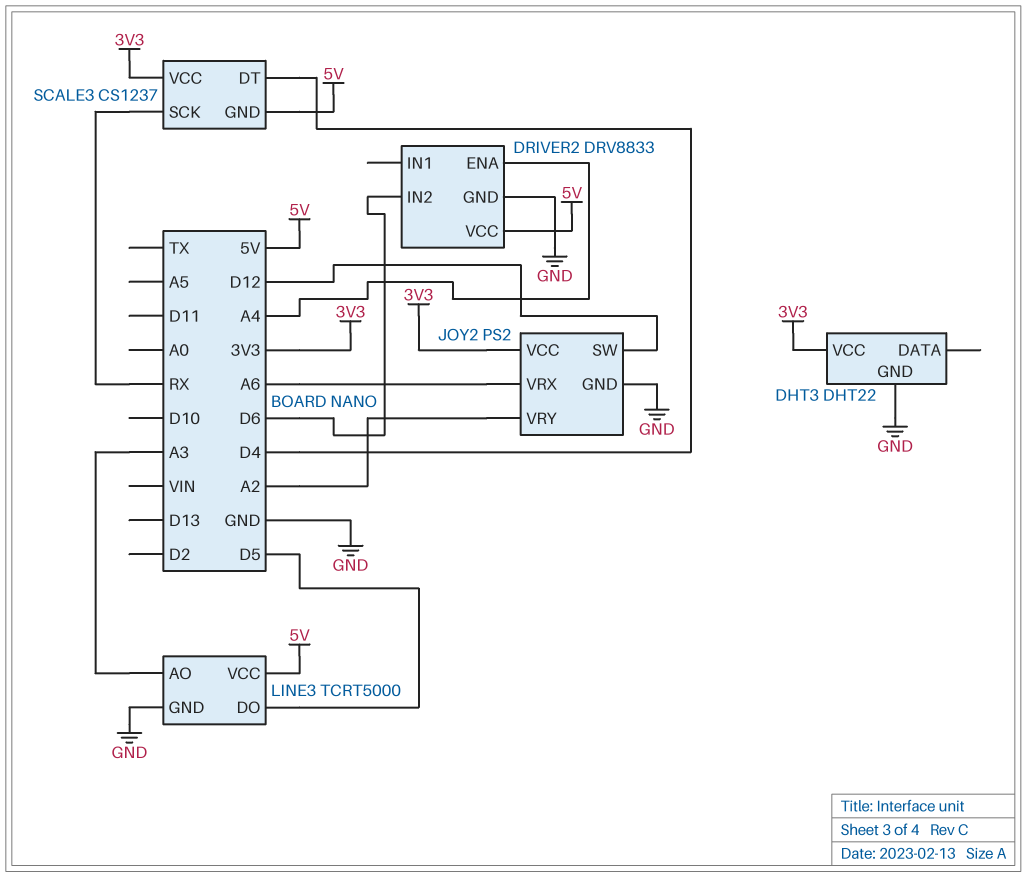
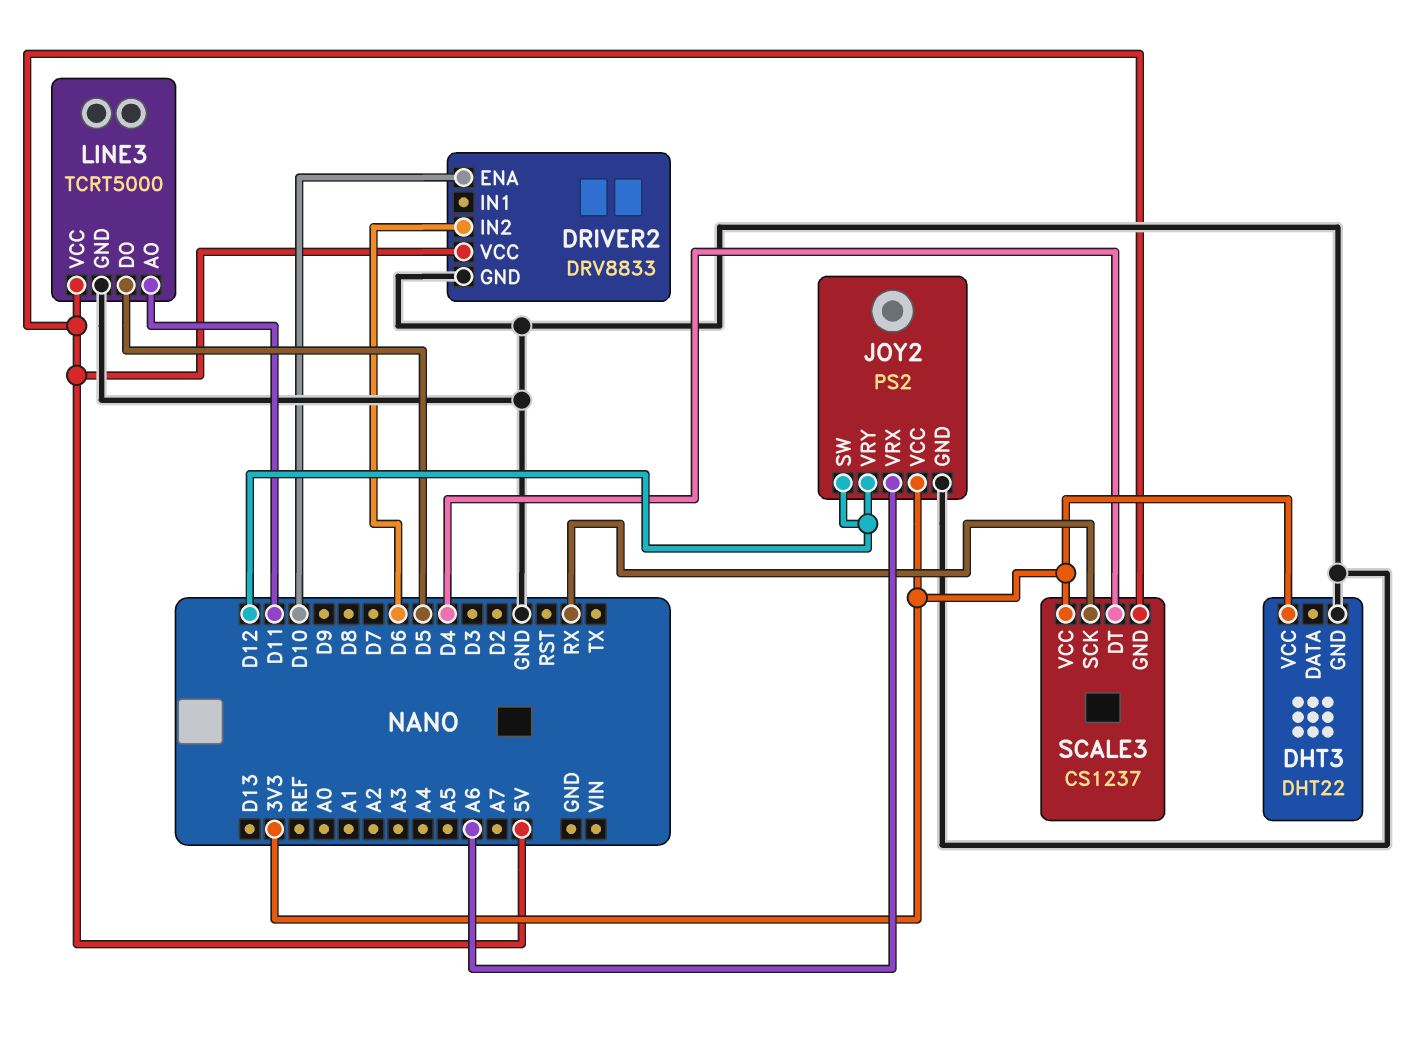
DRIVER2 pin ENA: A4 -> D10
JOY2 pin VRY: A2 -> D12
LINE3 pin AO: A3 -> D11

